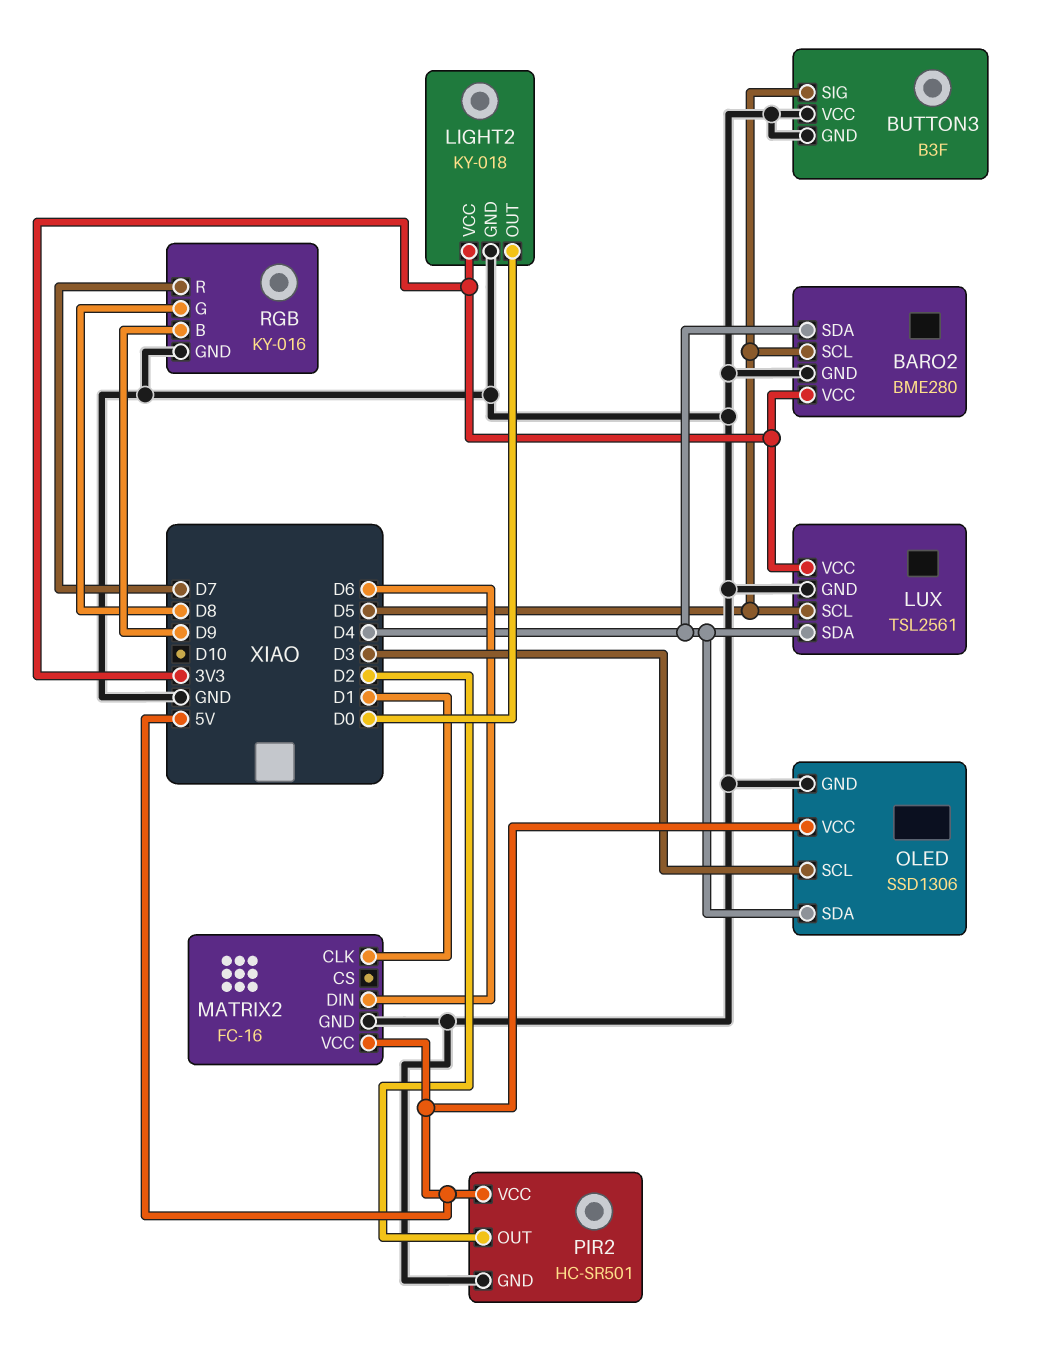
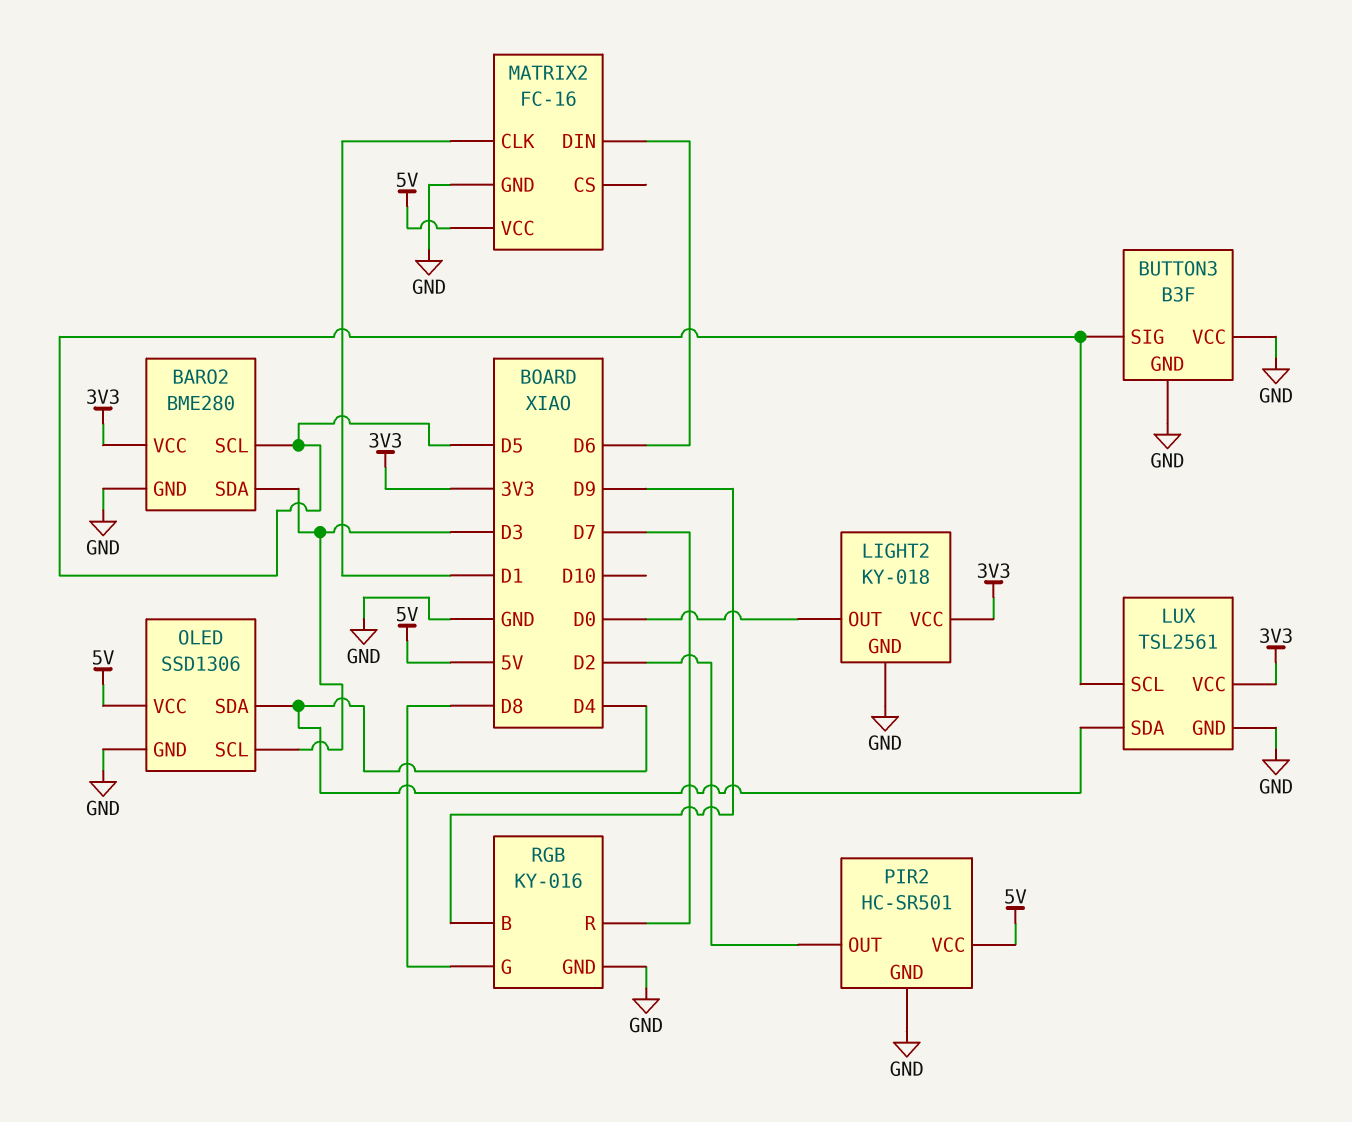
BARO2 pin SDA: D4 -> D3

